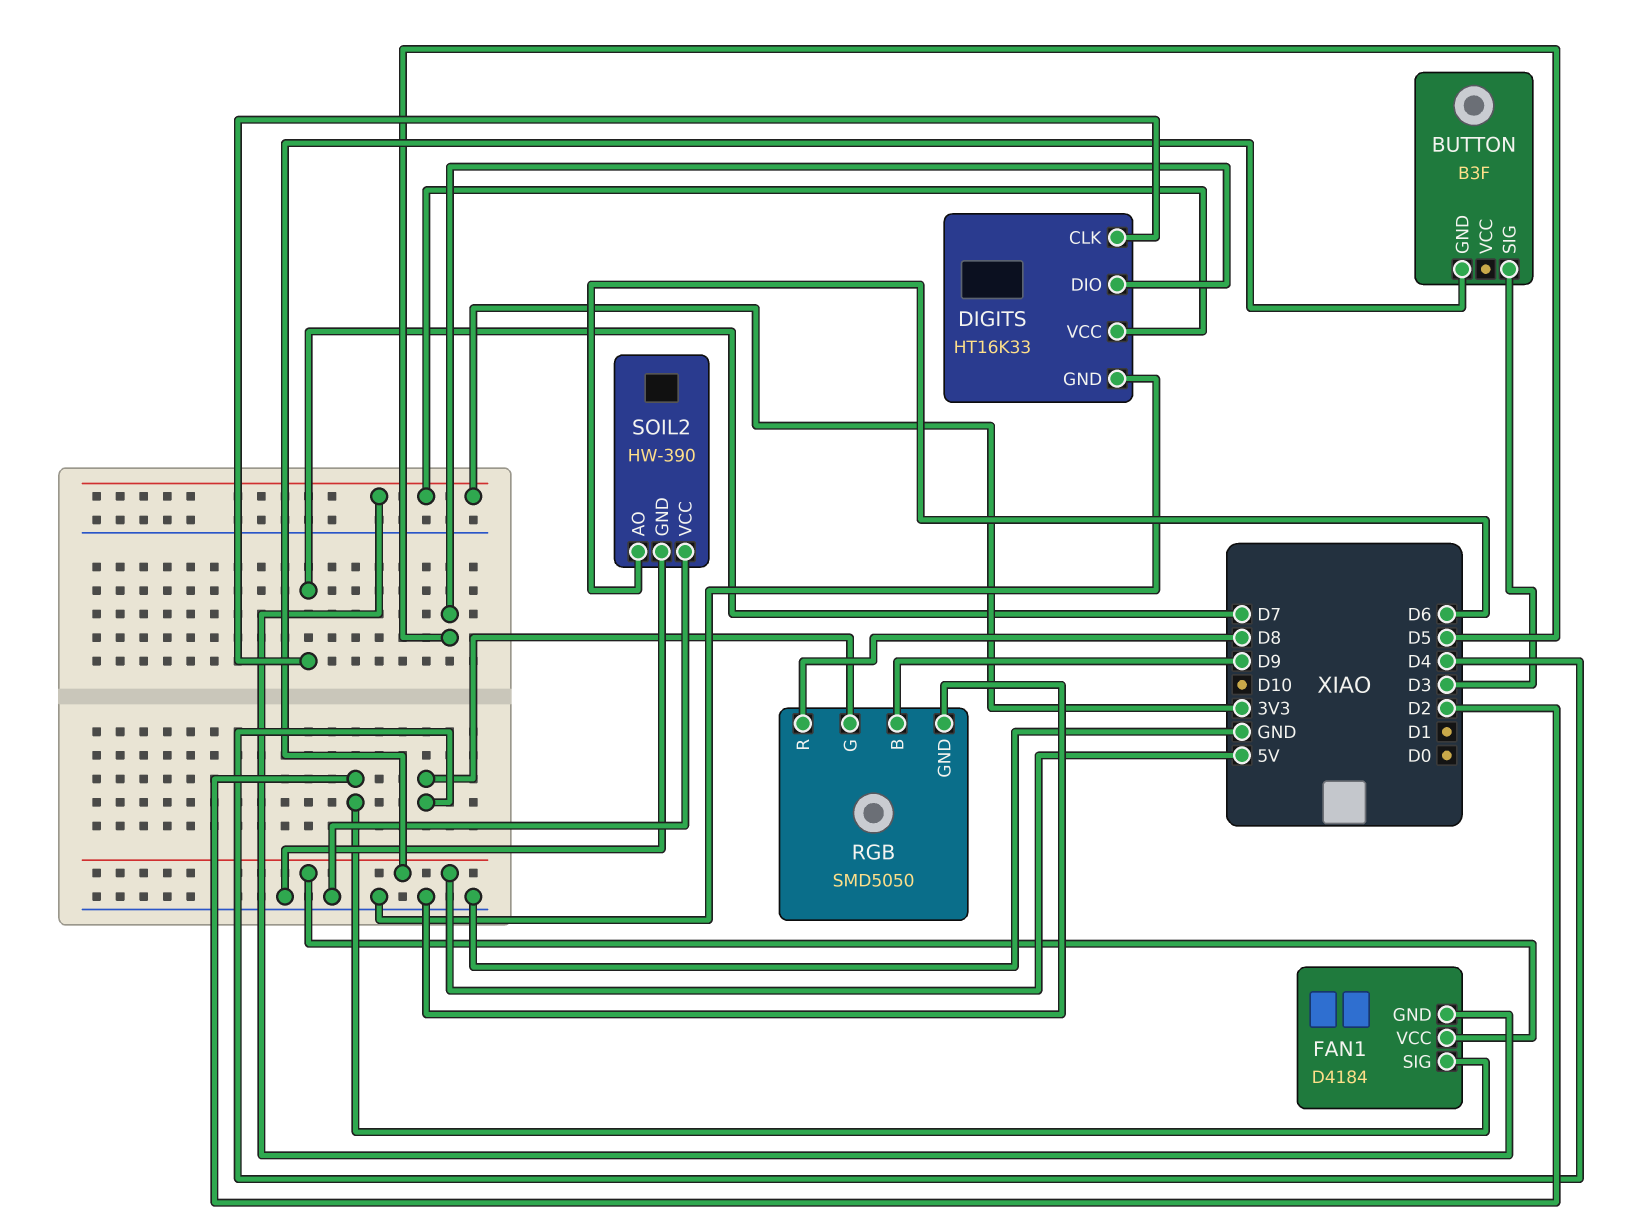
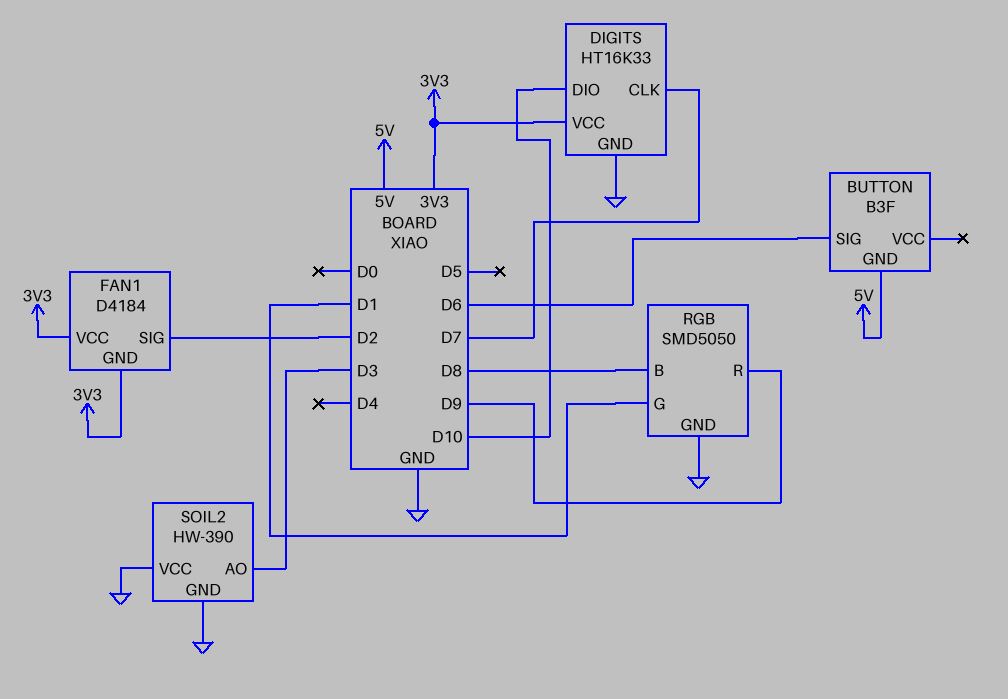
BUTTON pin SIG: D3 -> D6
DIGITS pin DIO: D5 -> D10
FAN1 pin VCC: 5V -> 3V3
RGB pin B: D9 -> D8
RGB pin G: D4 -> D1
RGB pin R: D8 -> D9
SOIL2 pin AO: D6 -> D3

